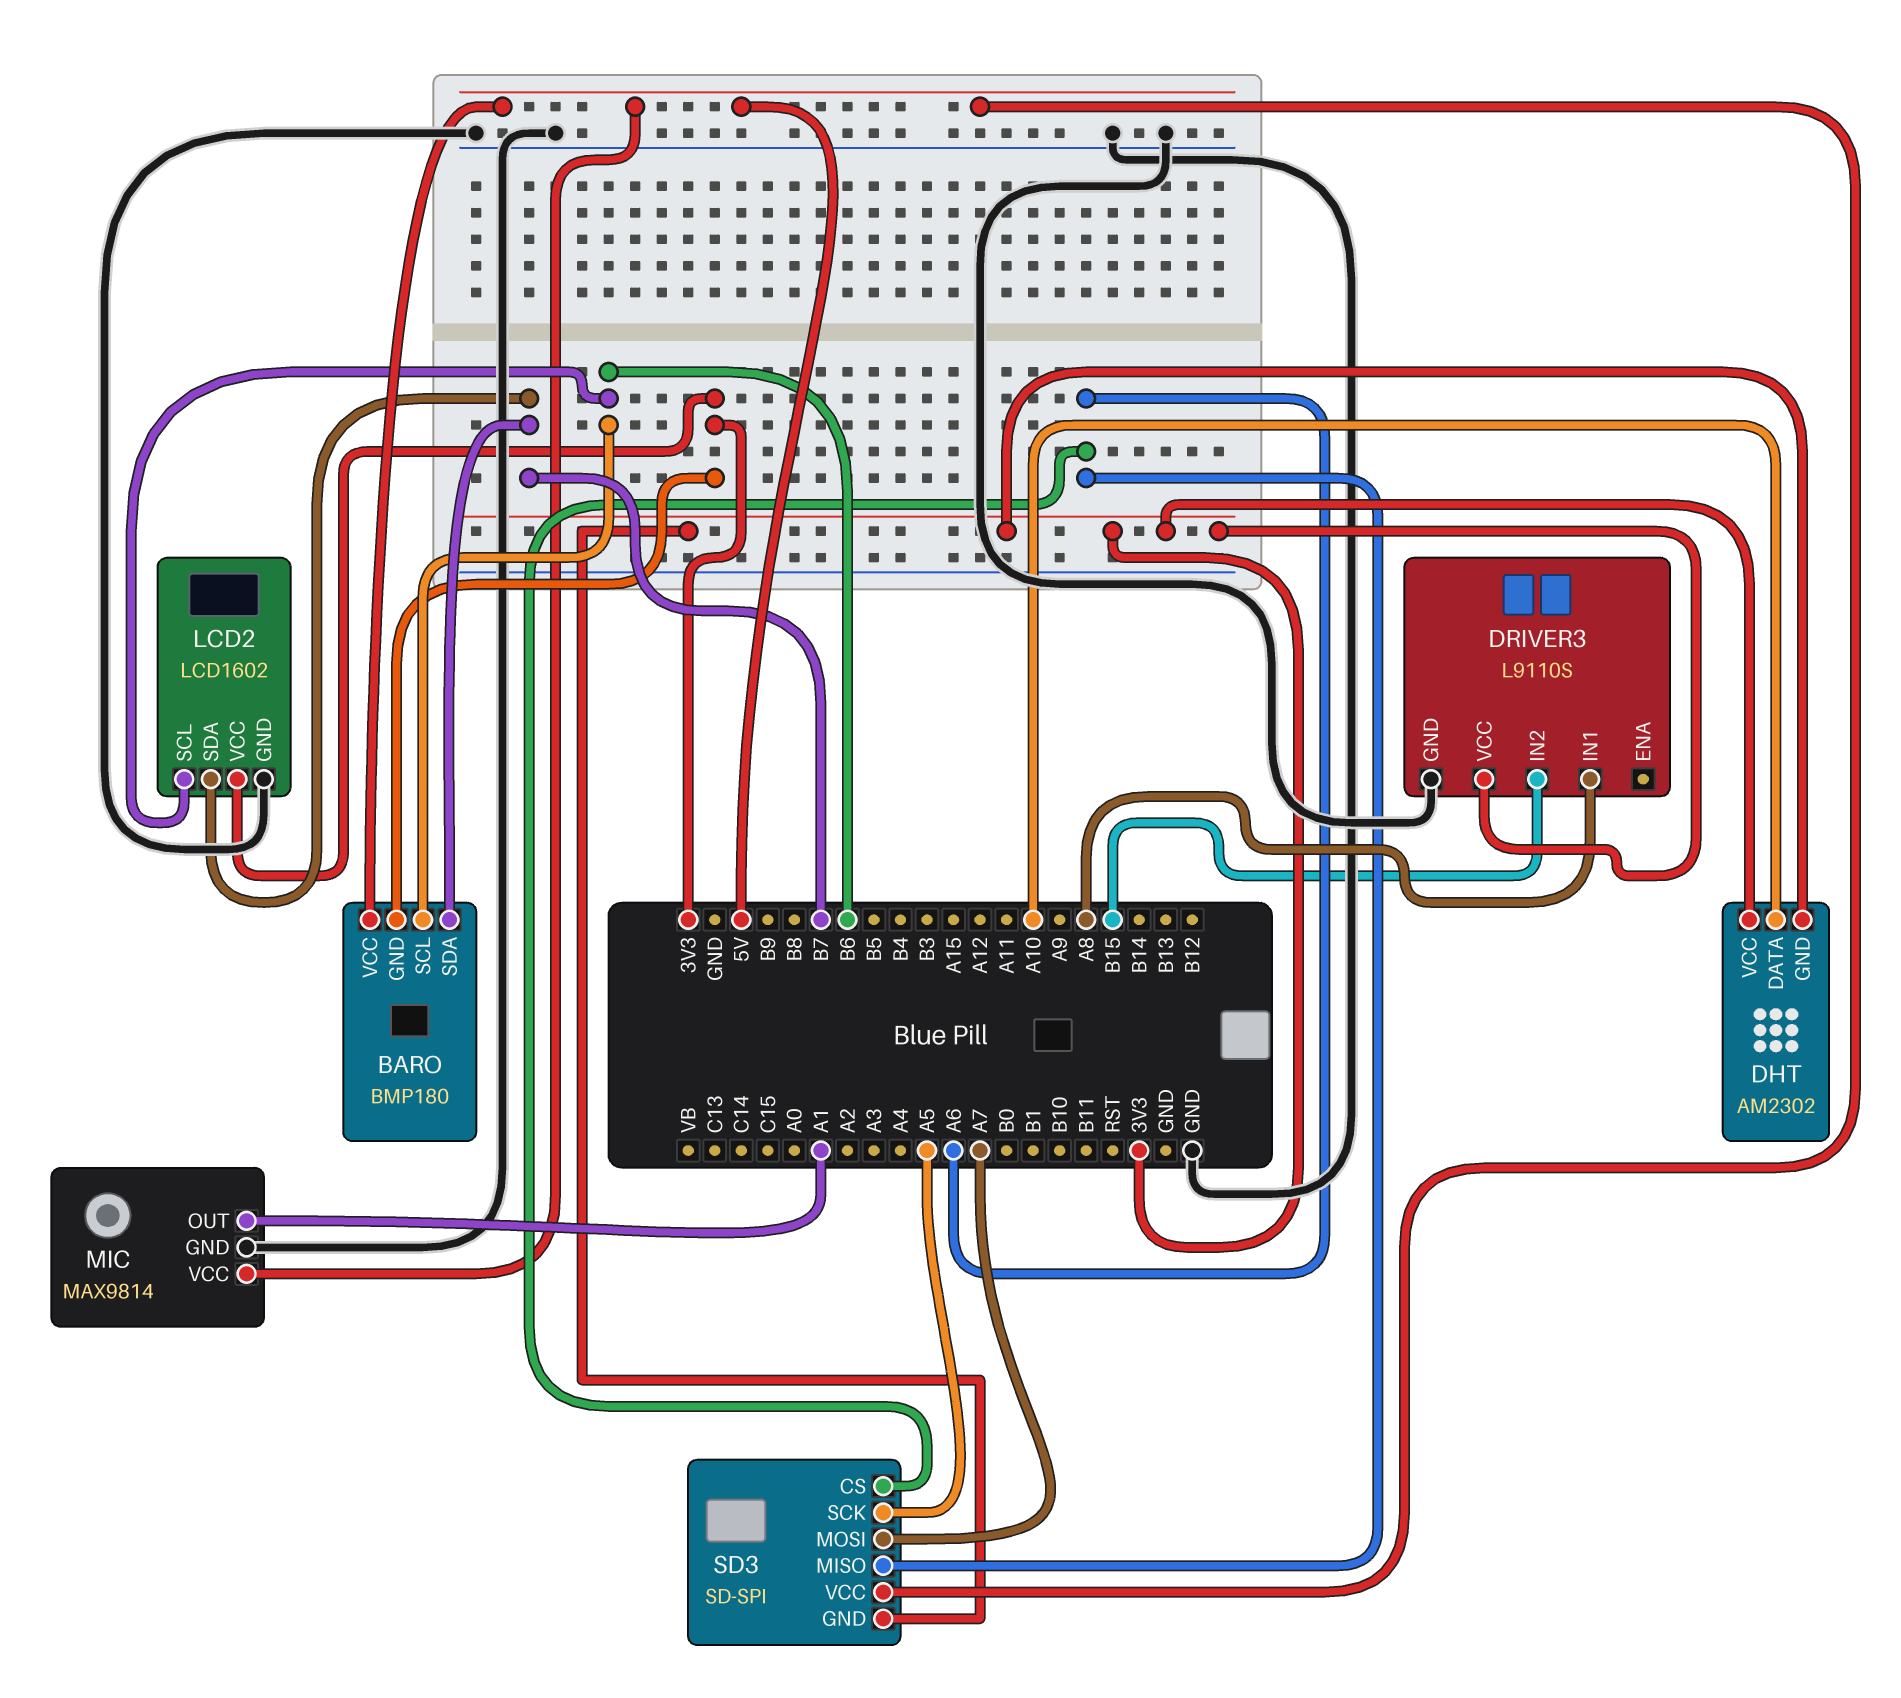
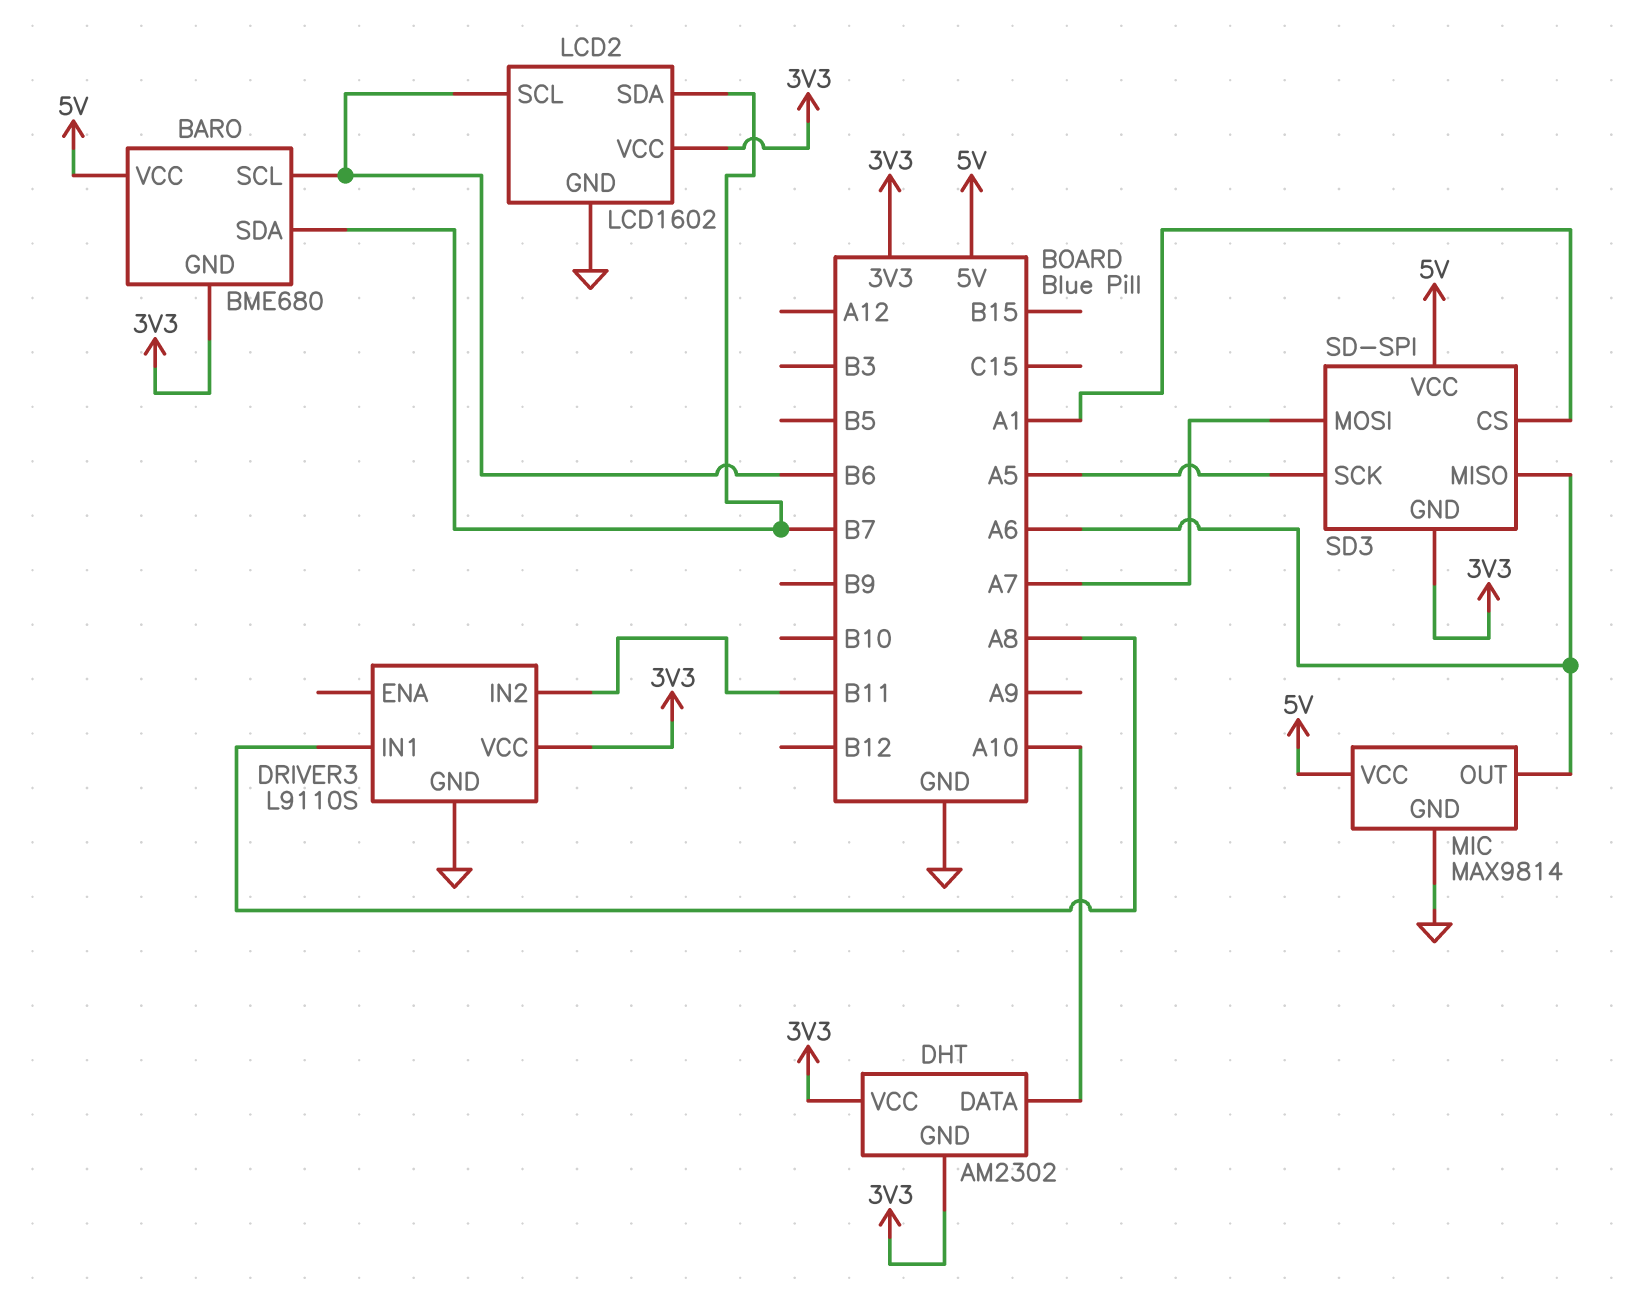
BARO: BMP180 -> BME680
DRIVER3 pin IN2: B15 -> B11
MIC pin OUT: A1 -> A6
SD3 pin CS: A6 -> A1

